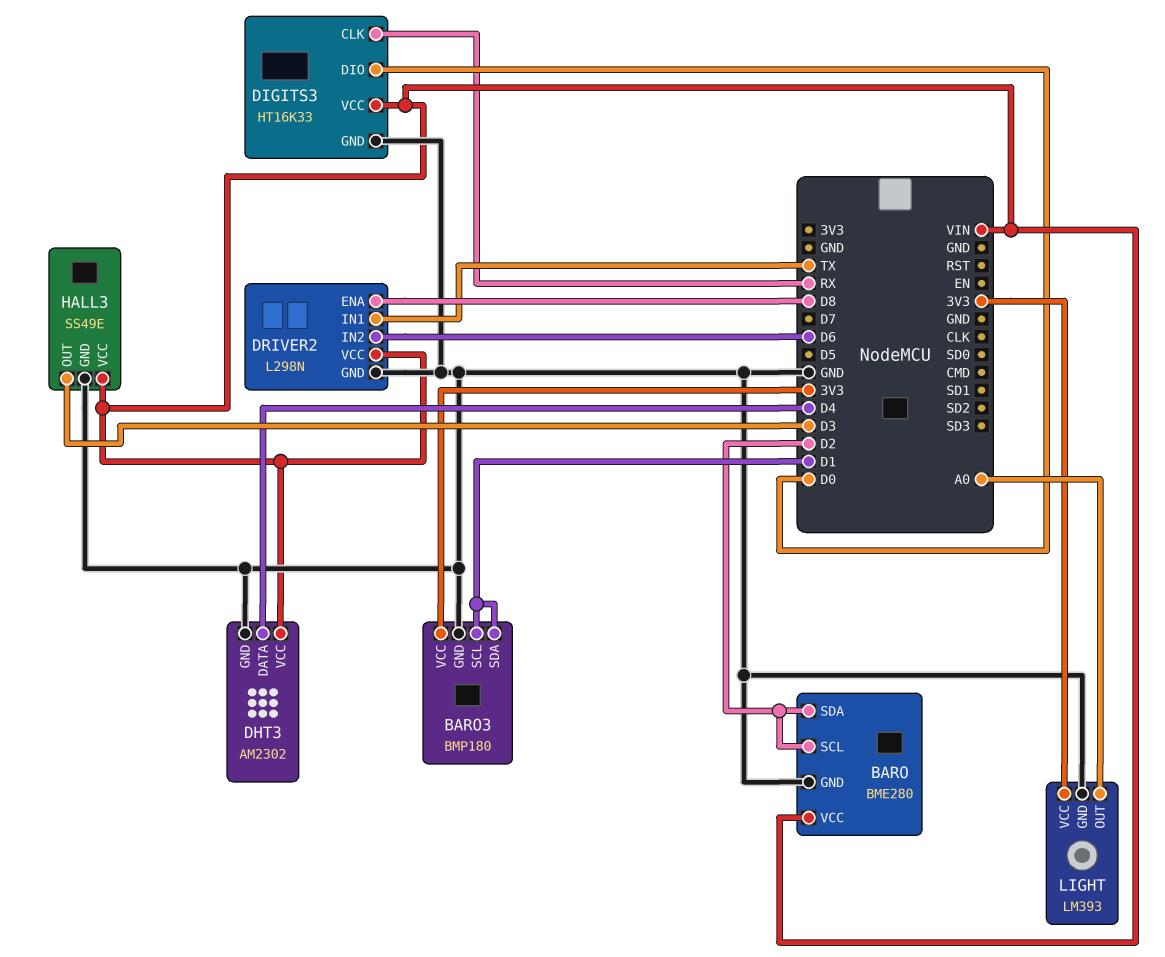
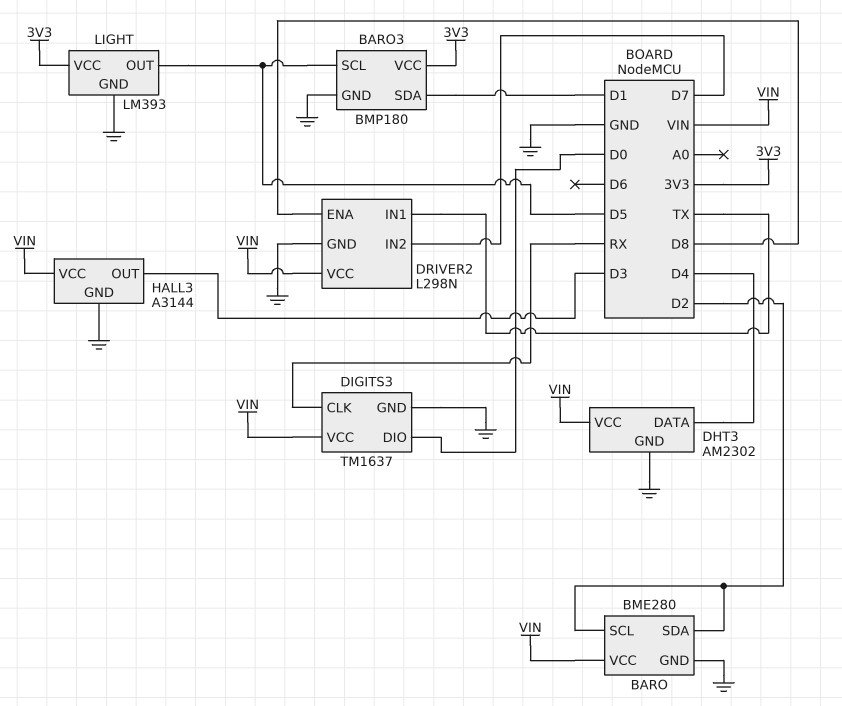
BARO3 pin SCL: D1 -> D5
DIGITS3: HT16K33 -> TM1637
DRIVER2 pin IN2: D6 -> D7
HALL3: SS49E -> A3144
LIGHT pin OUT: A0 -> D5

